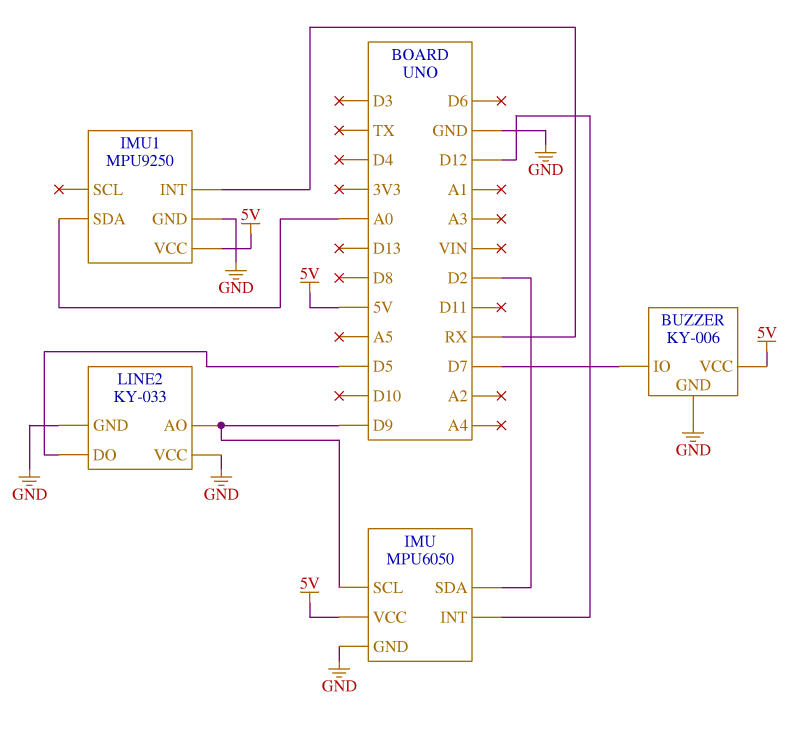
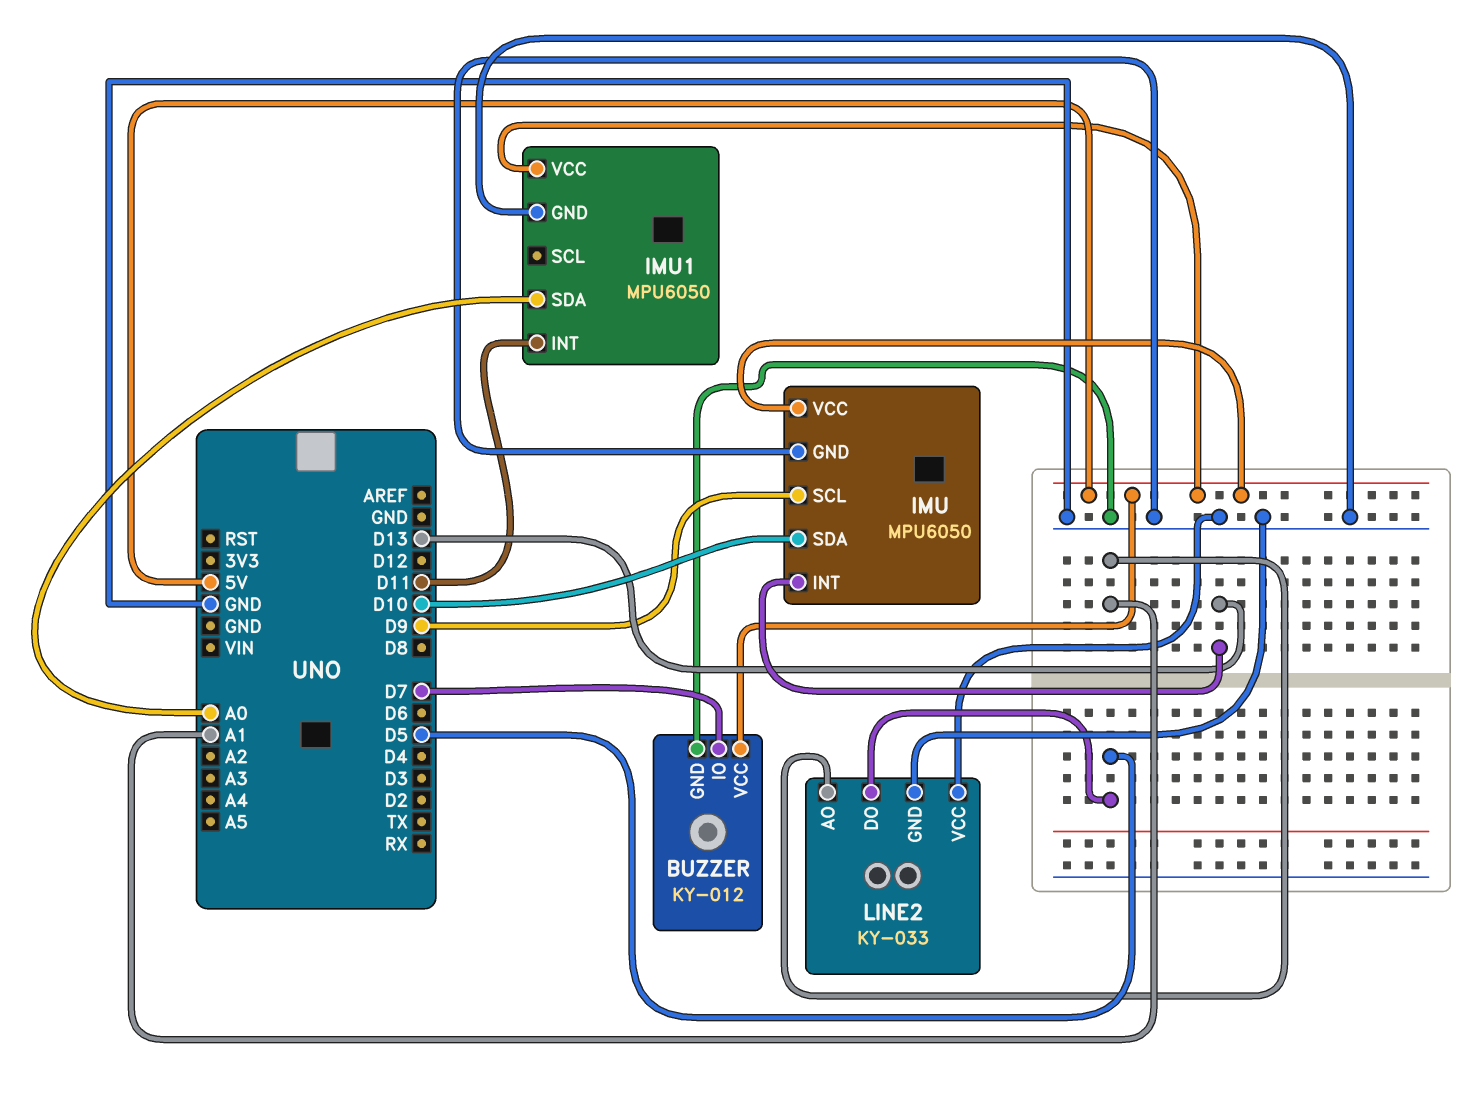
BUZZER: KY-006 -> KY-012
IMU pin INT: D12 -> D13
IMU pin SDA: D2 -> D10
IMU1: MPU9250 -> MPU6050
IMU1 pin INT: RX -> D11
LINE2 pin AO: D9 -> A1

